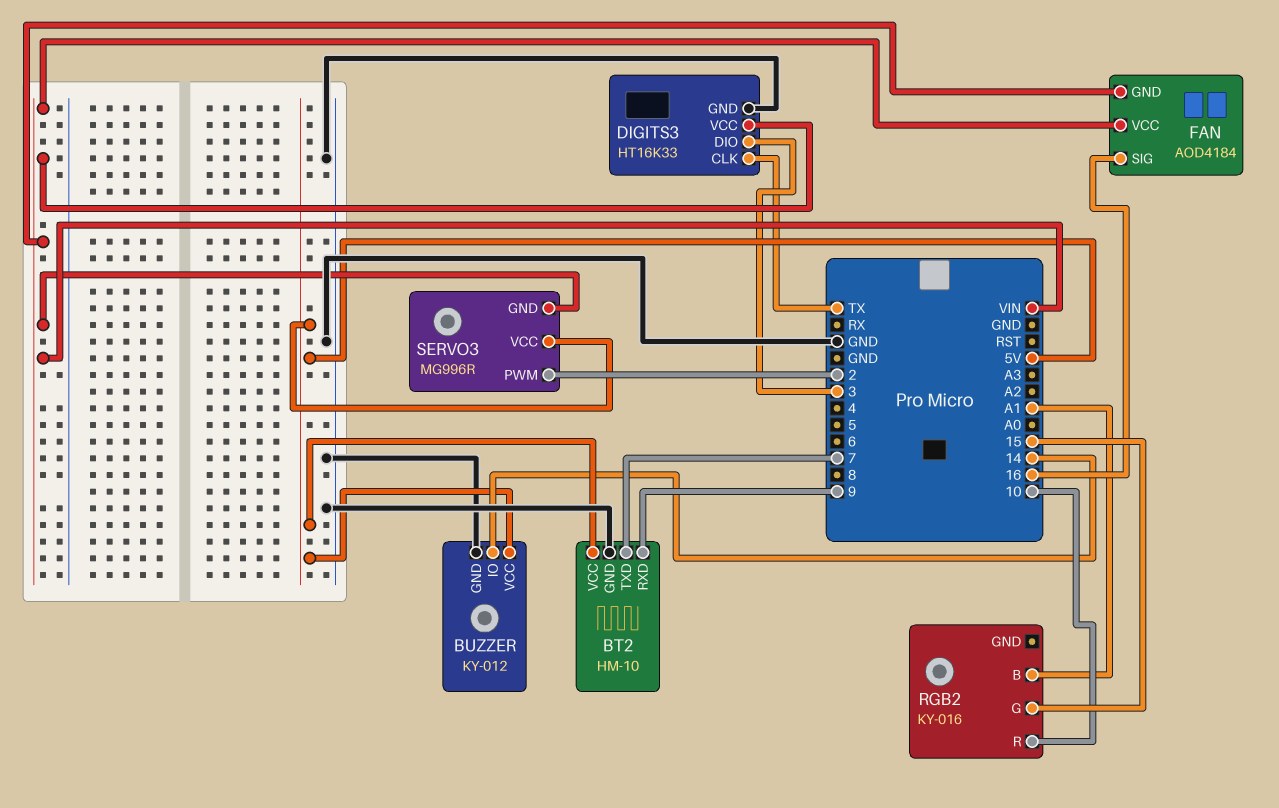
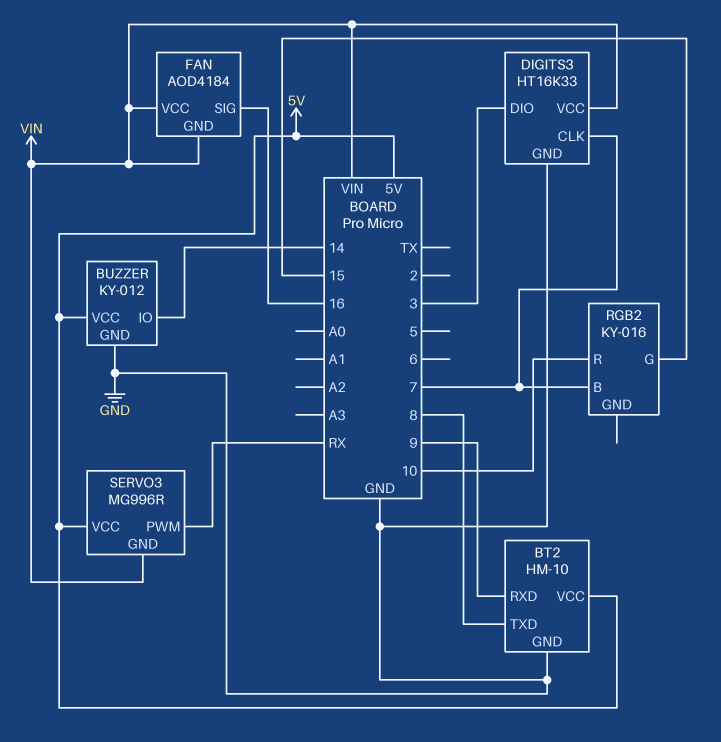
BT2 pin TXD: 7 -> 8
DIGITS3 pin CLK: TX -> 7
RGB2 pin B: A1 -> 7
SERVO3 pin PWM: 2 -> RX

